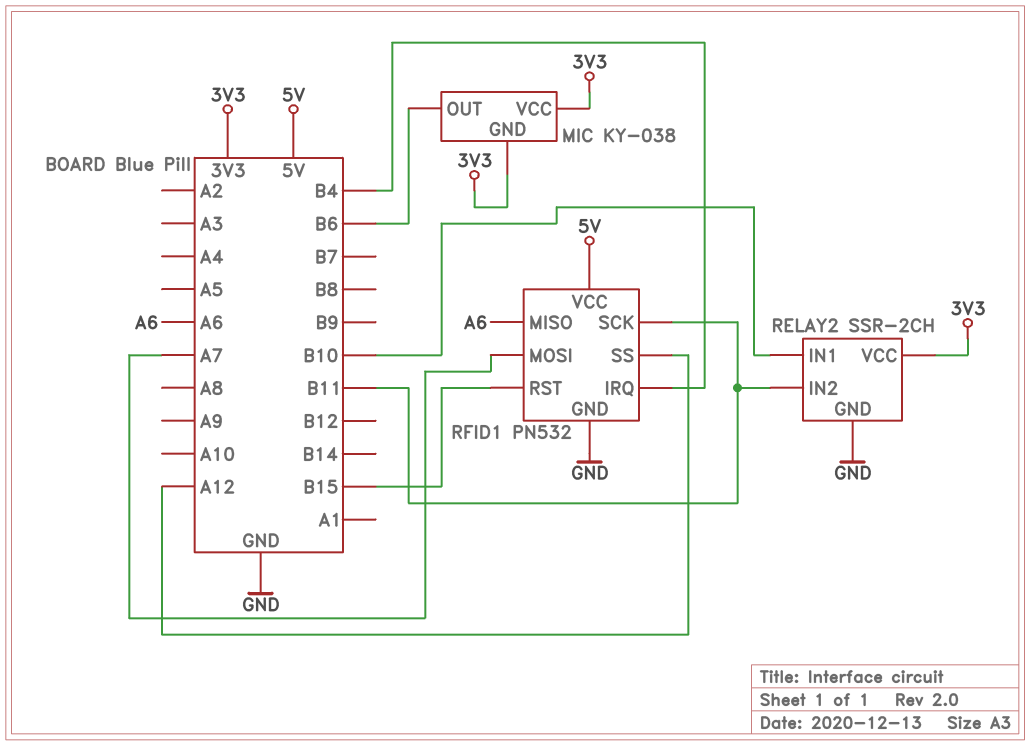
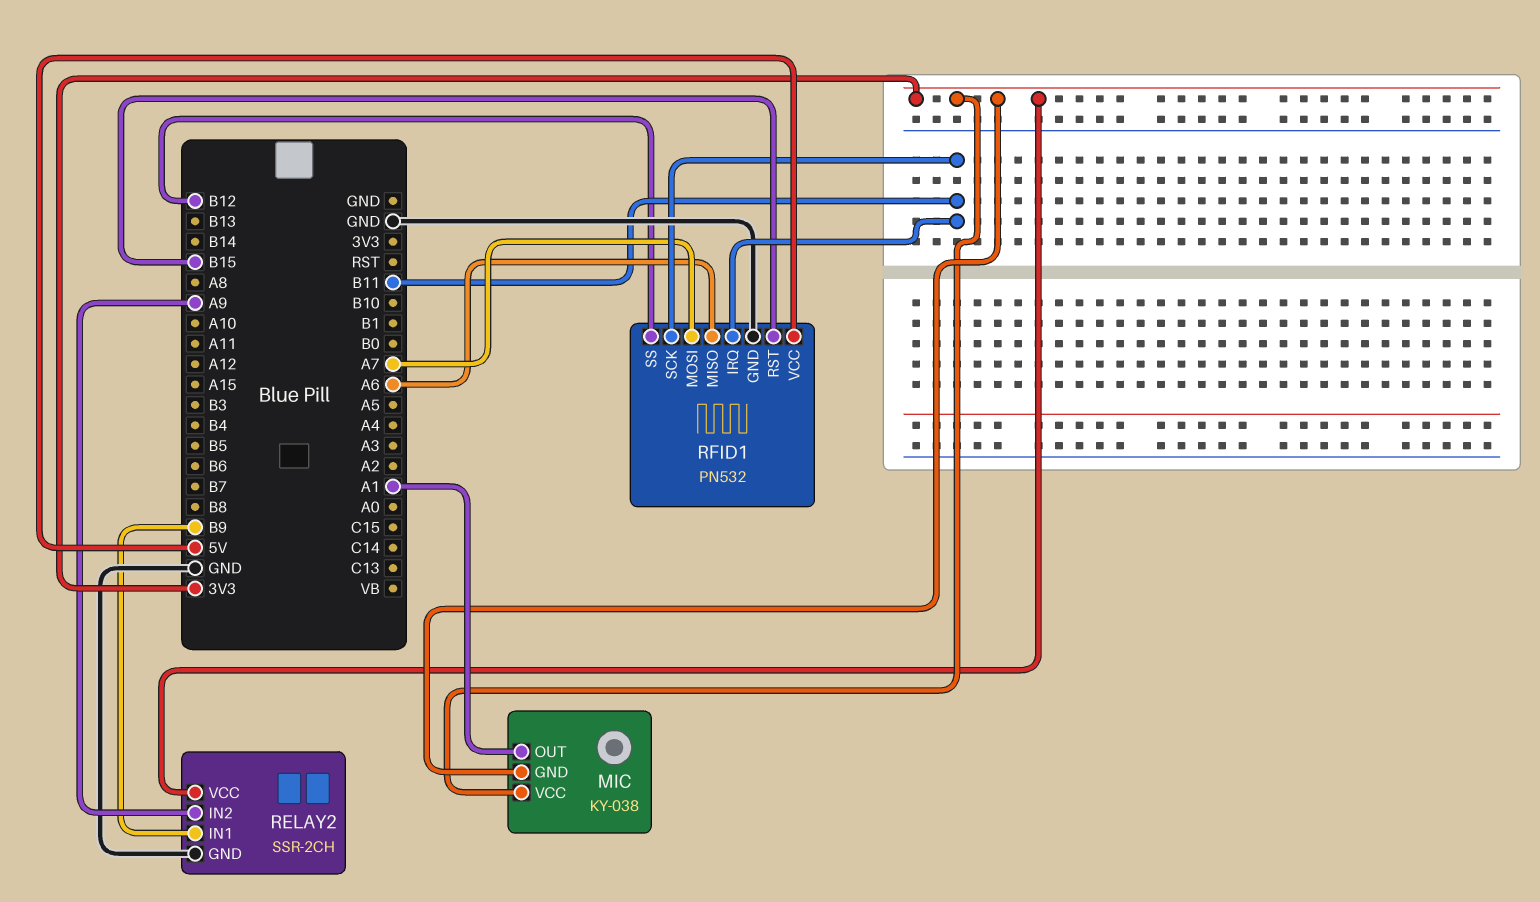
MIC pin OUT: B6 -> A1
RELAY2 pin IN1: B10 -> B9
RELAY2 pin IN2: B11 -> A9
RFID1 pin IRQ: B4 -> B11
RFID1 pin SS: A12 -> B12

